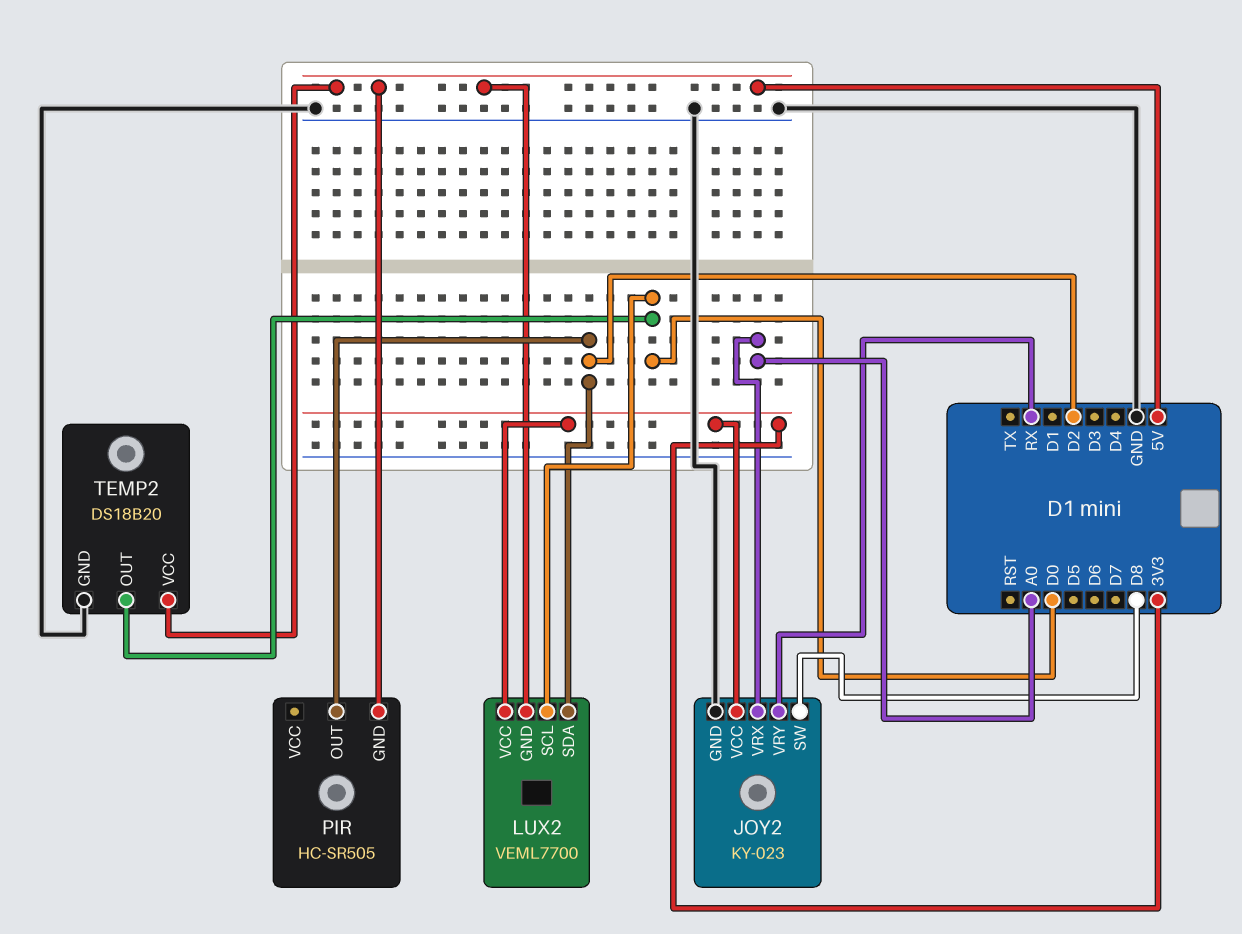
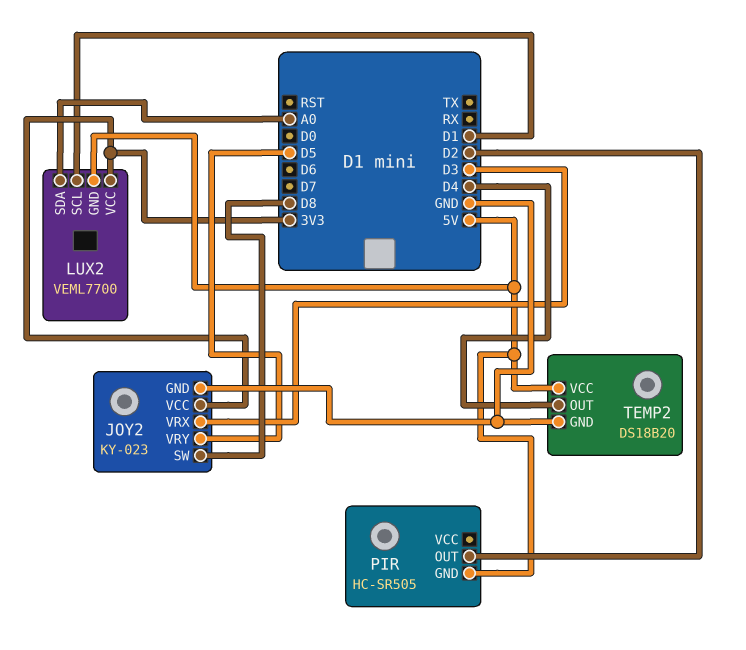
JOY2 pin VRX: A0 -> D3
JOY2 pin VRY: RX -> D5
LUX2 pin SCL: D0 -> D1
LUX2 pin SDA: D2 -> A0
TEMP2 pin OUT: D0 -> D4

